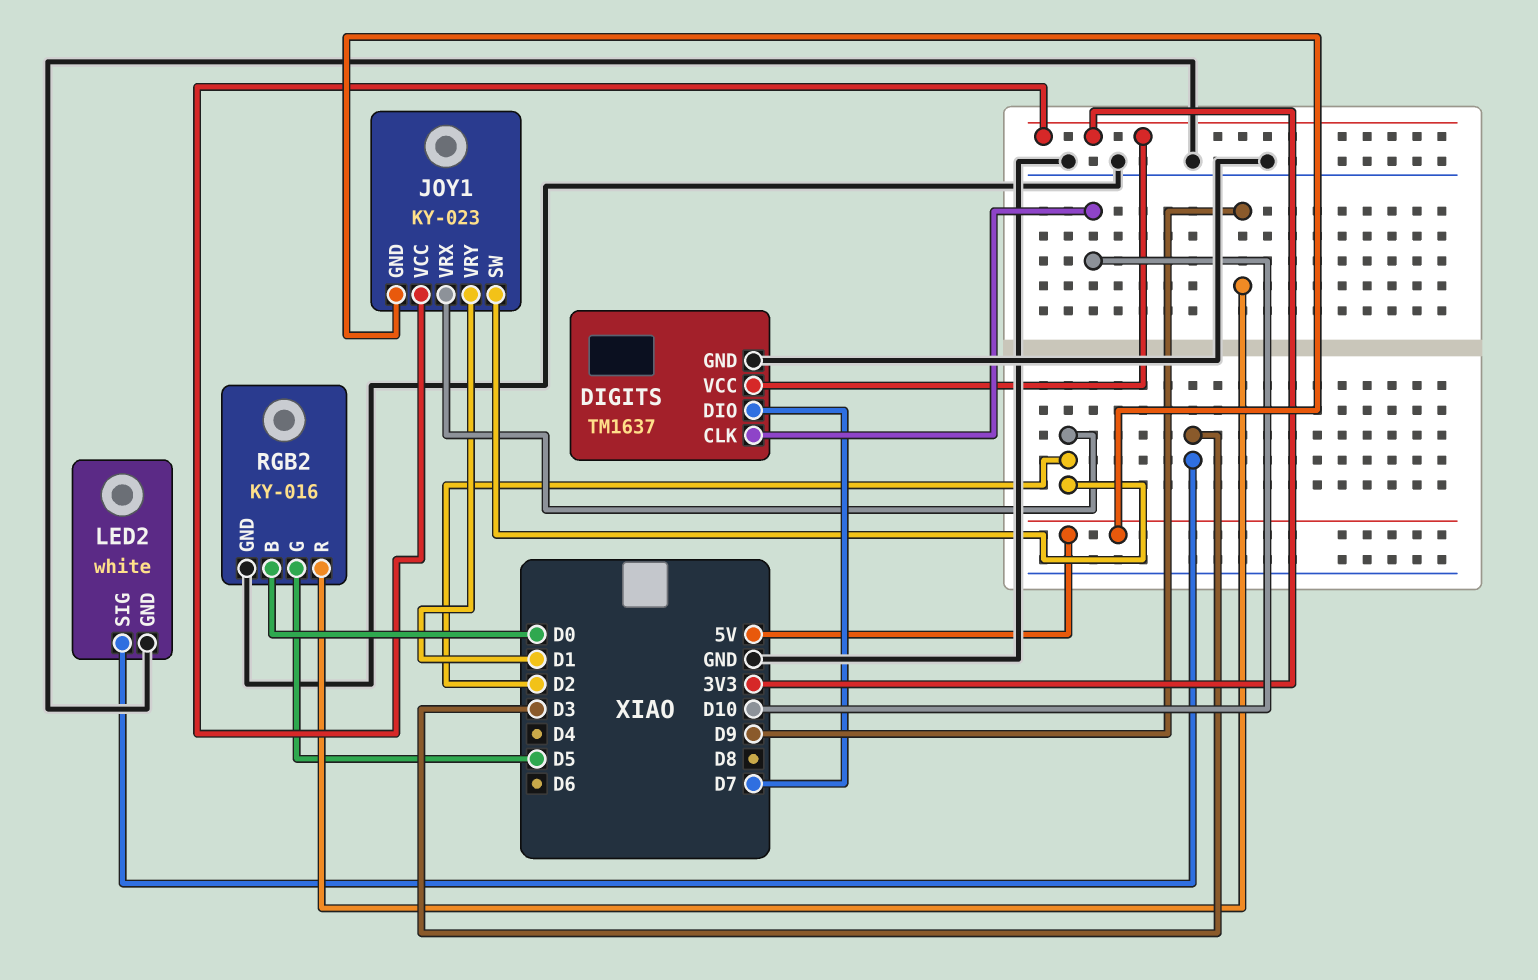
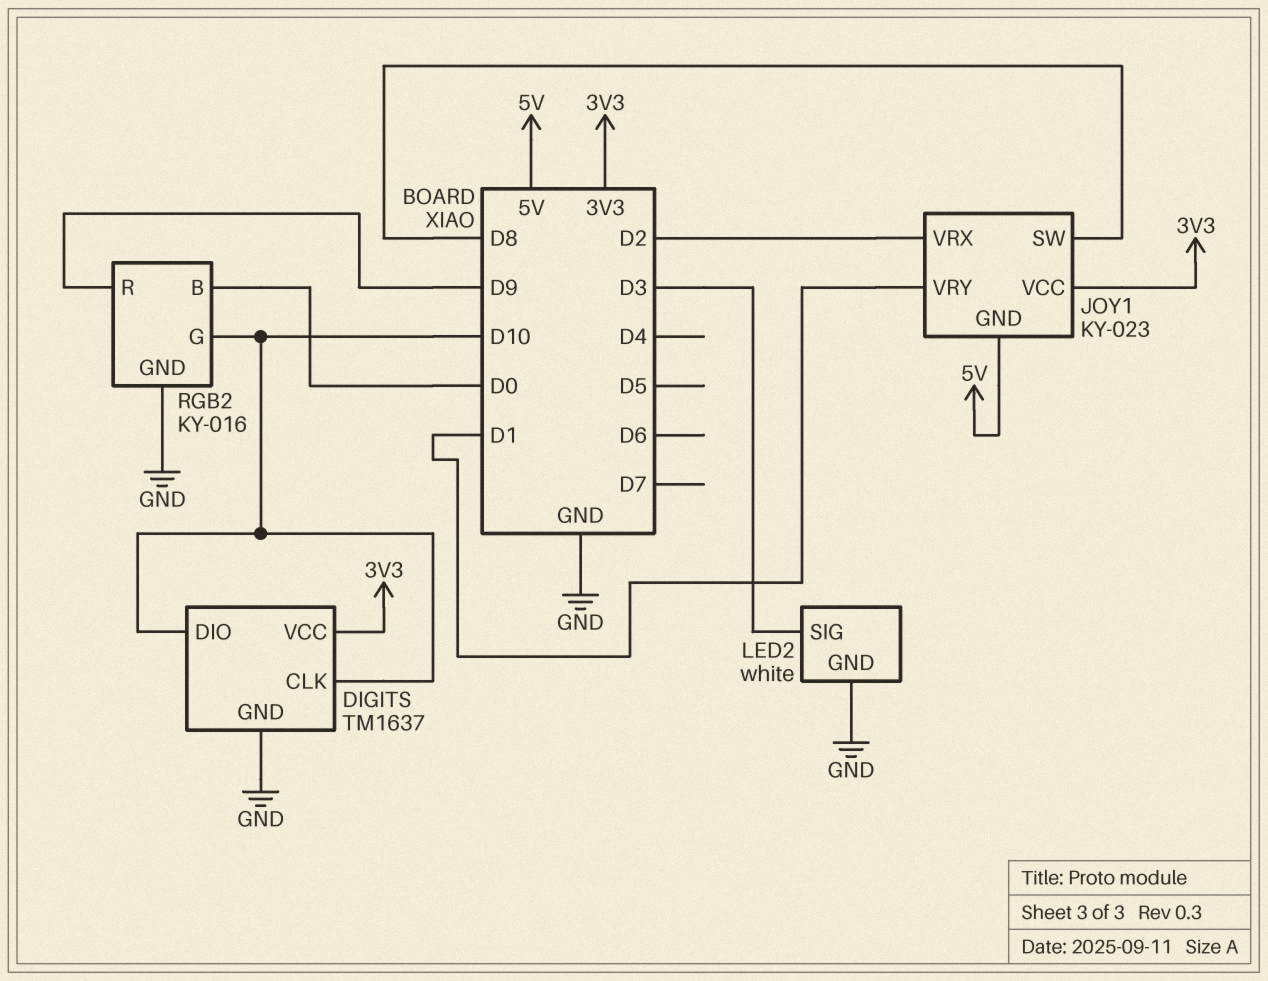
DIGITS pin DIO: D7 -> D10
JOY1 pin SW: D2 -> D8
RGB2 pin G: D5 -> D10

